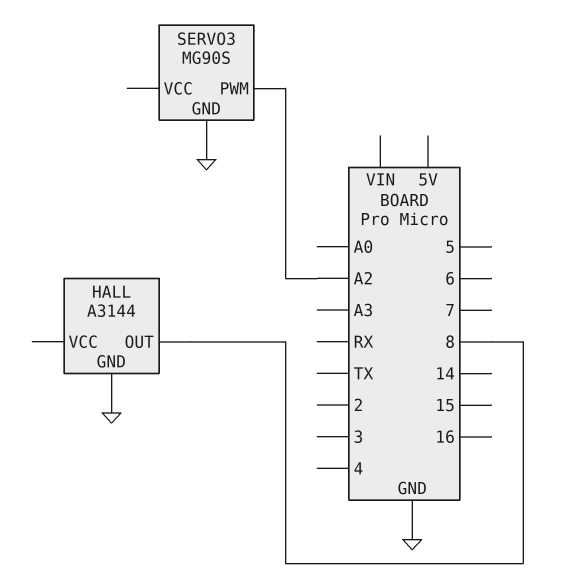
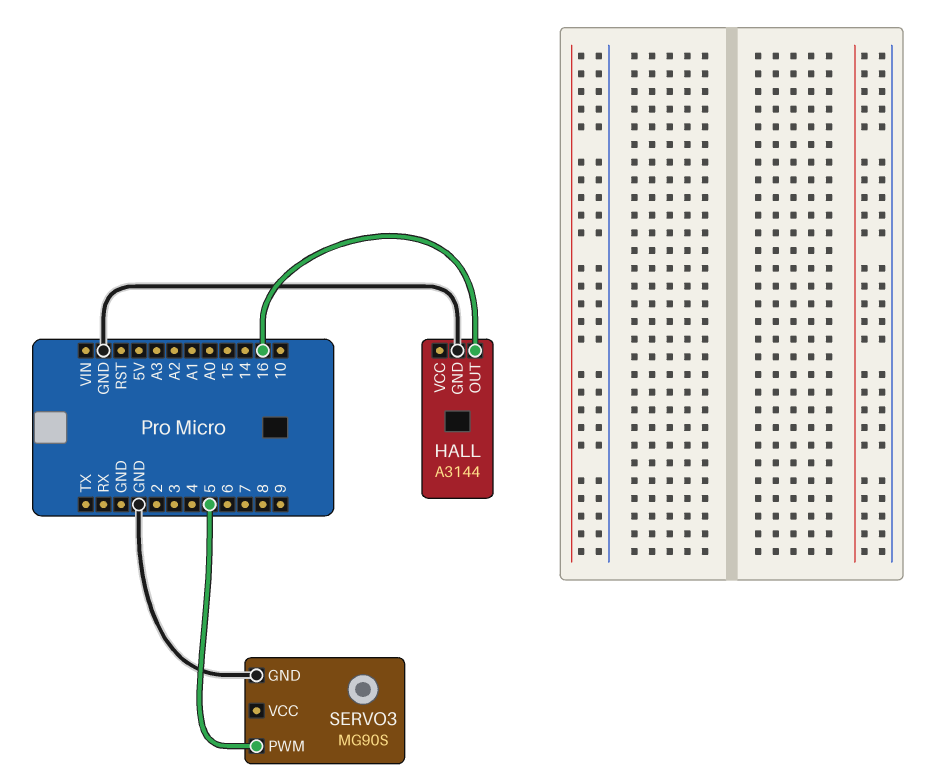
HALL pin OUT: 8 -> 16
SERVO3 pin PWM: A2 -> 5

